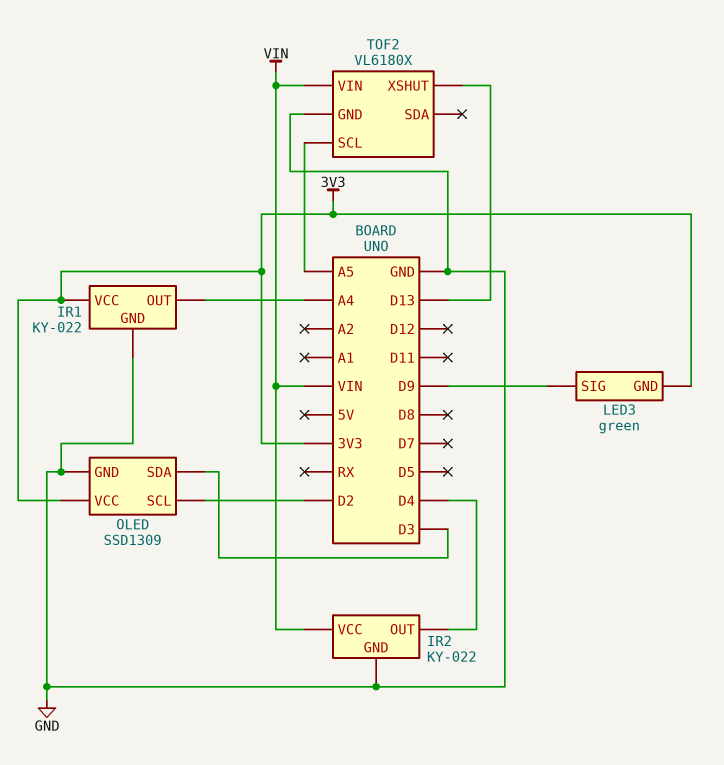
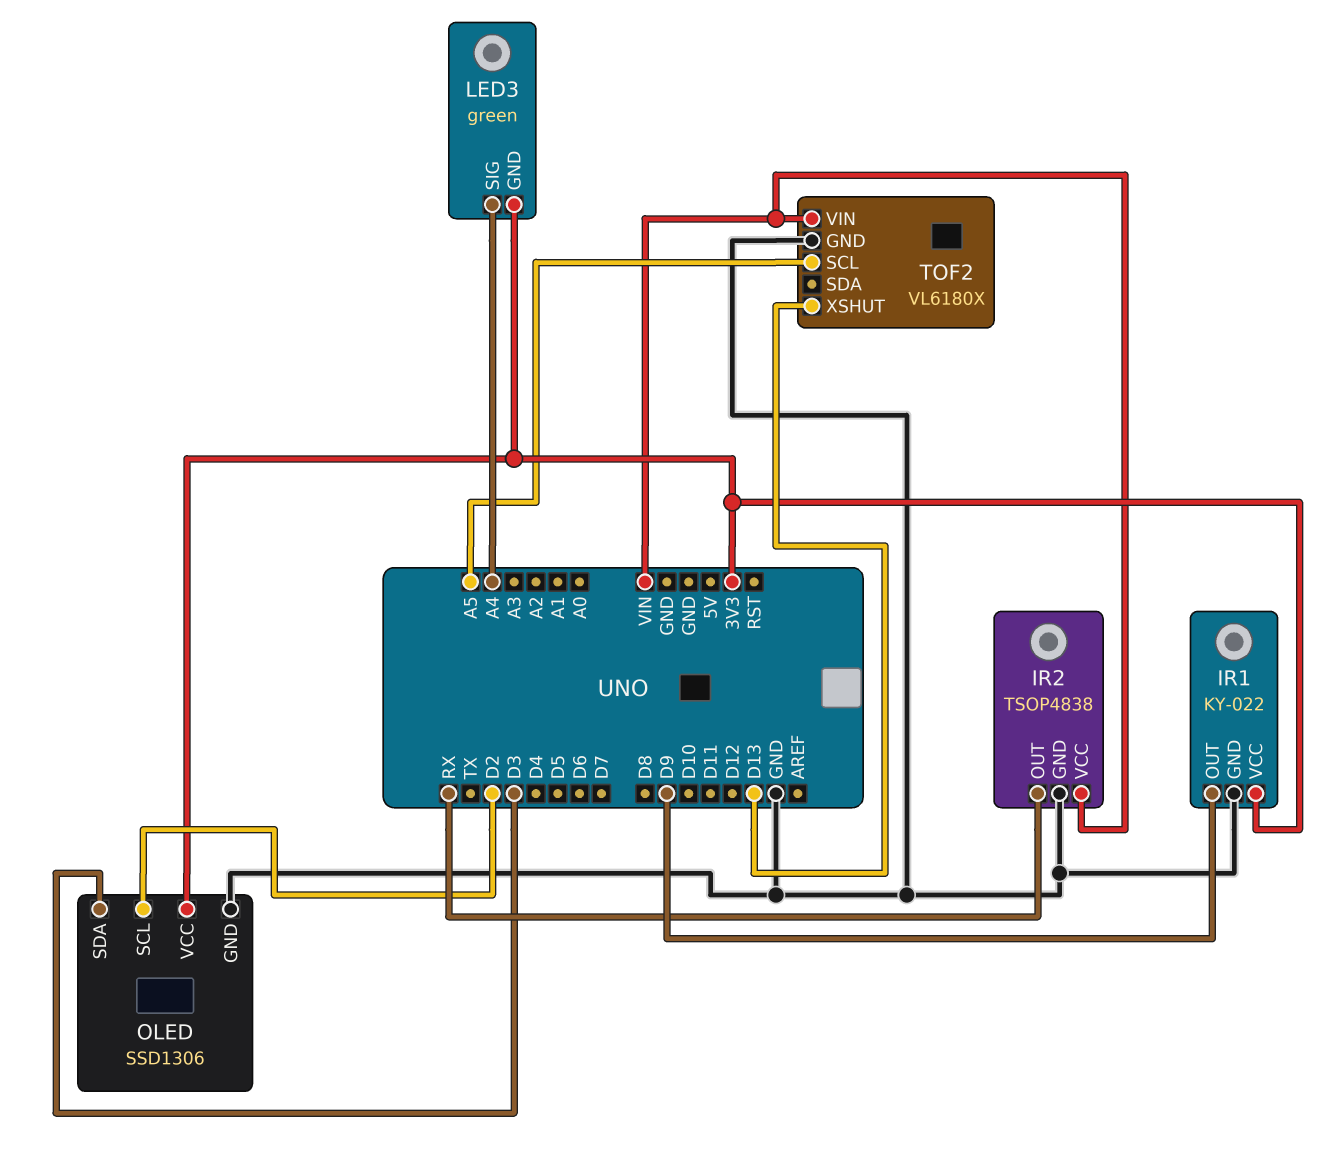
IR1 pin OUT: A4 -> D9
IR2: KY-022 -> TSOP4838
IR2 pin OUT: D4 -> RX
LED3 pin SIG: D9 -> A4
OLED: SSD1309 -> SSD1306

